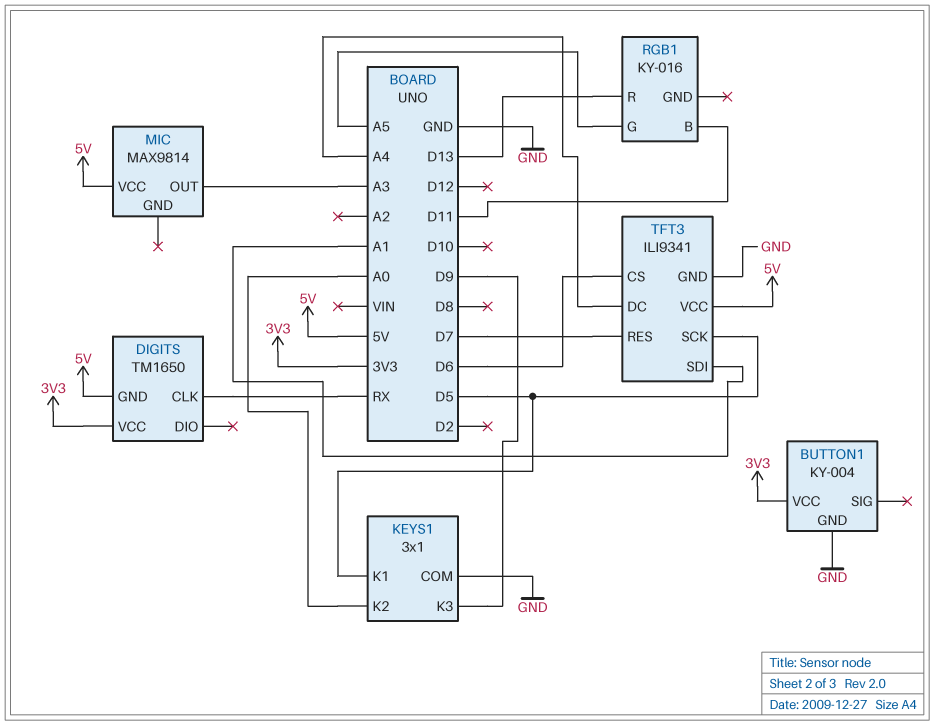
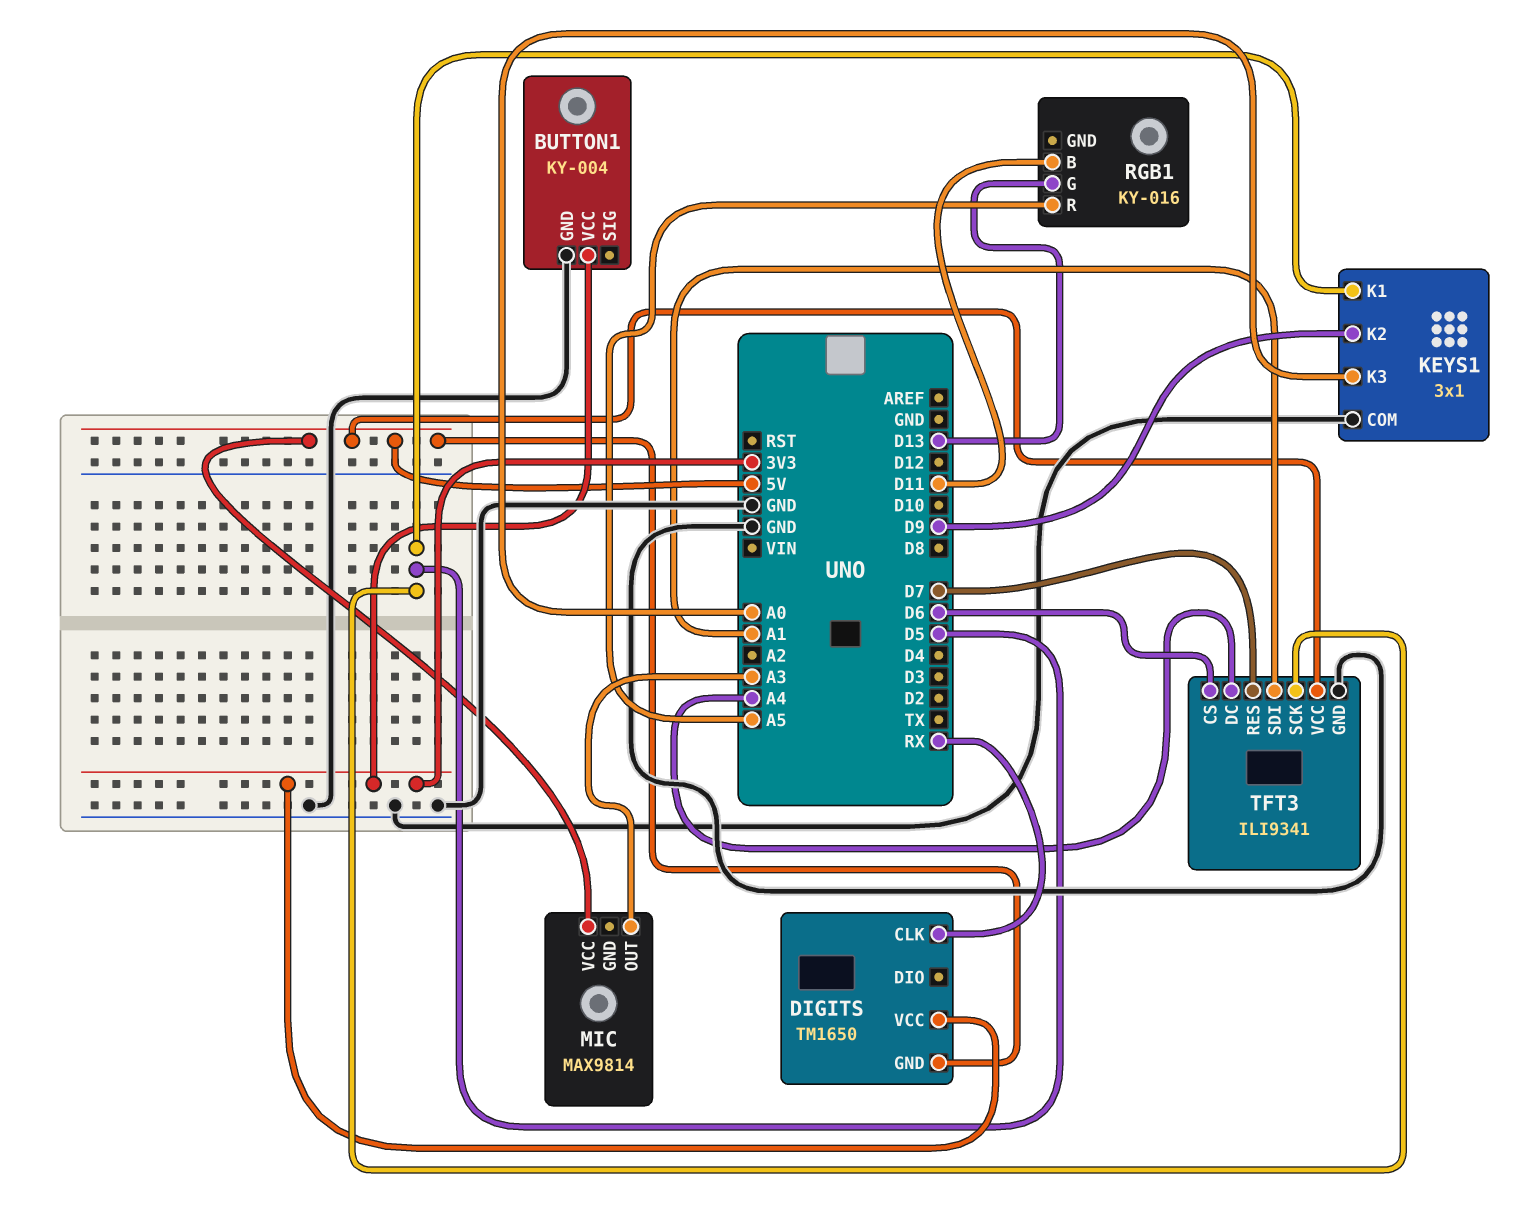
KEYS1 pin K2: A0 -> D9
KEYS1 pin K3: D9 -> A0
RGB1 pin G: A5 -> D13
RGB1 pin R: D13 -> A5

